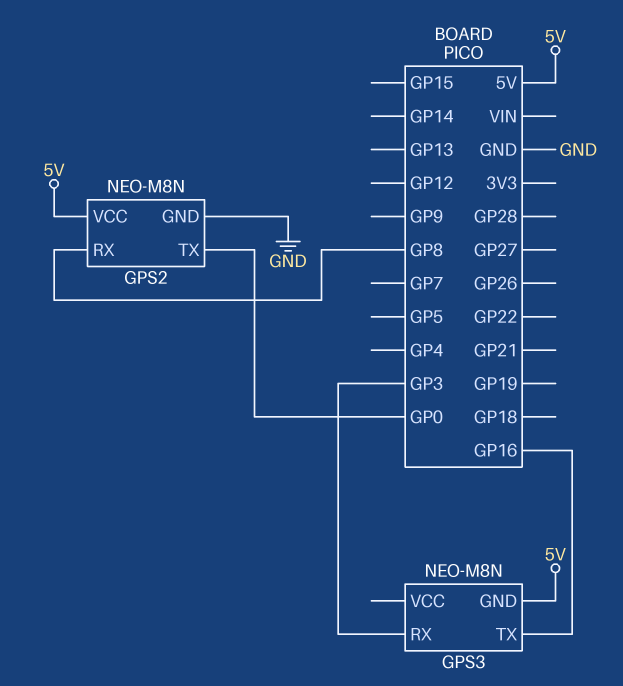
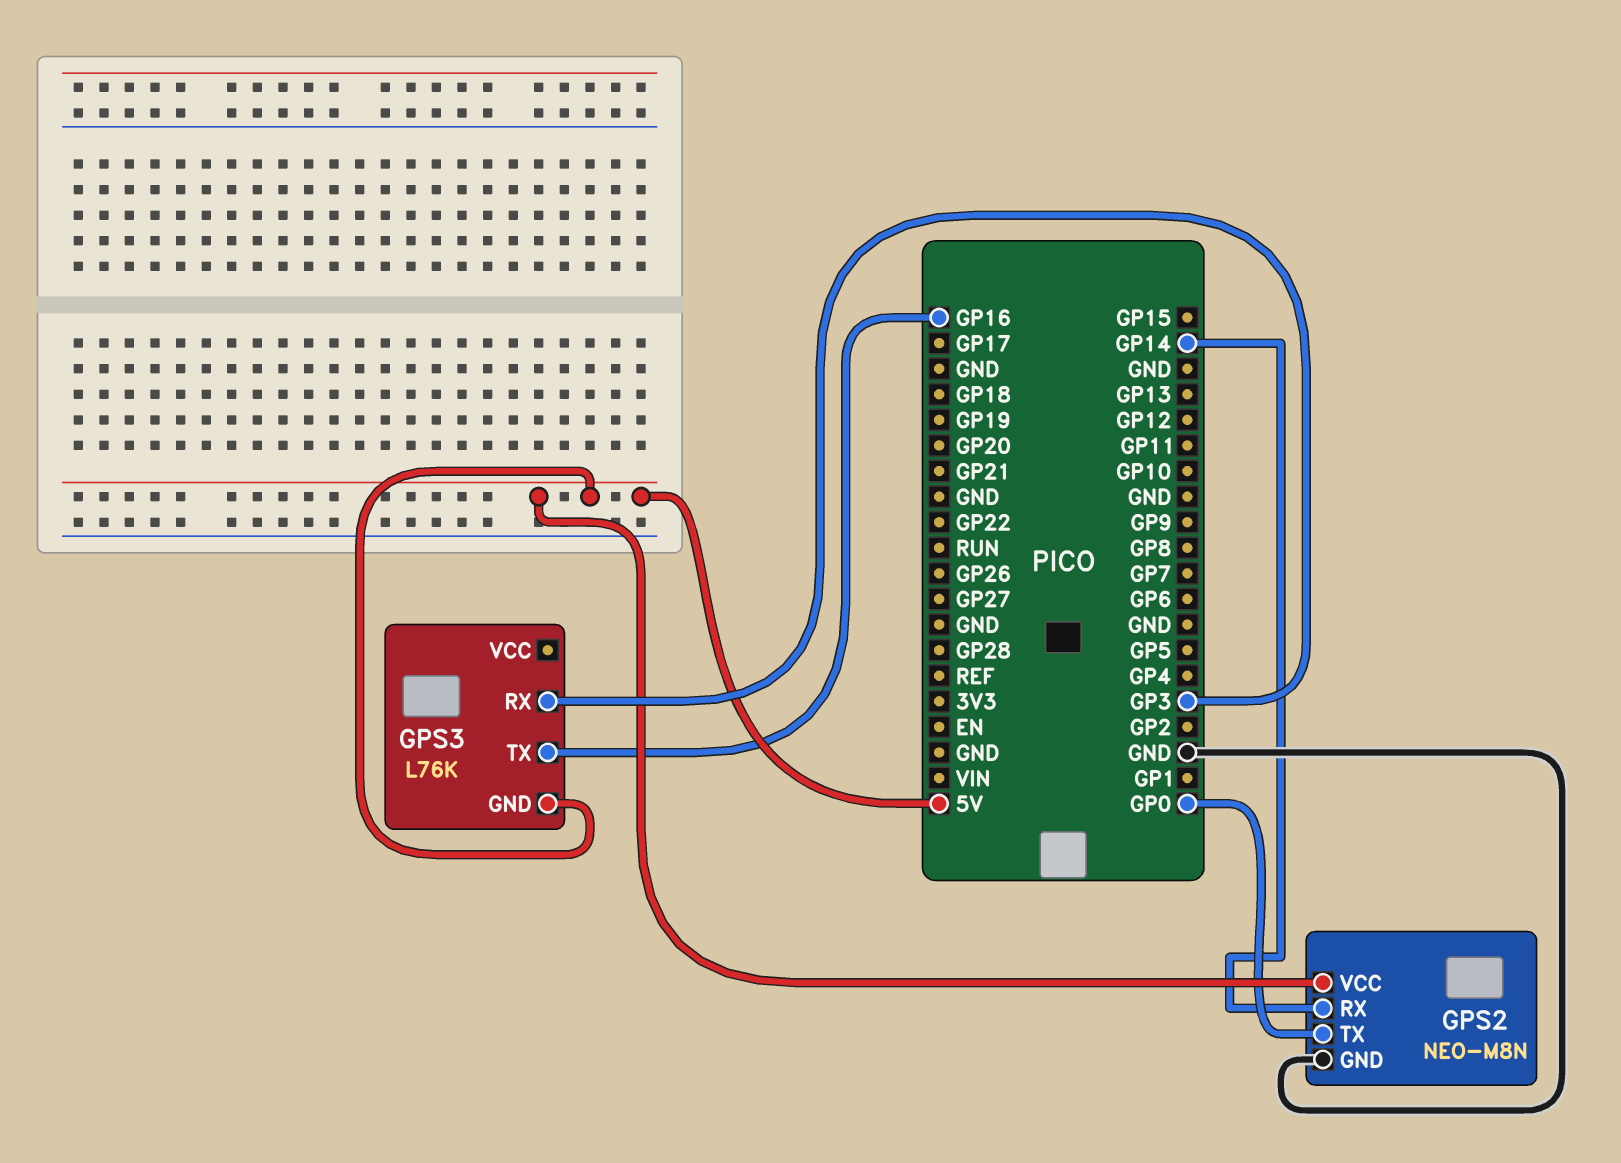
GPS2 pin RX: GP8 -> GP14
GPS3: NEO-M8N -> L76K

